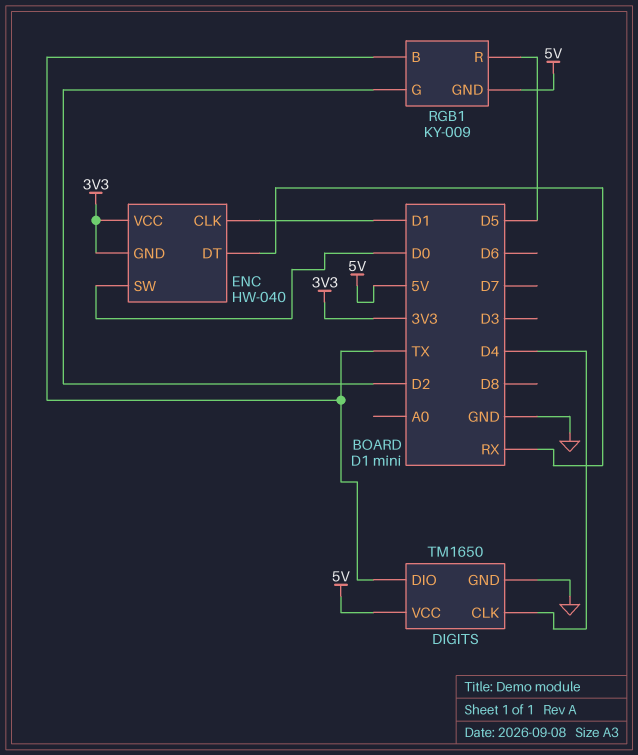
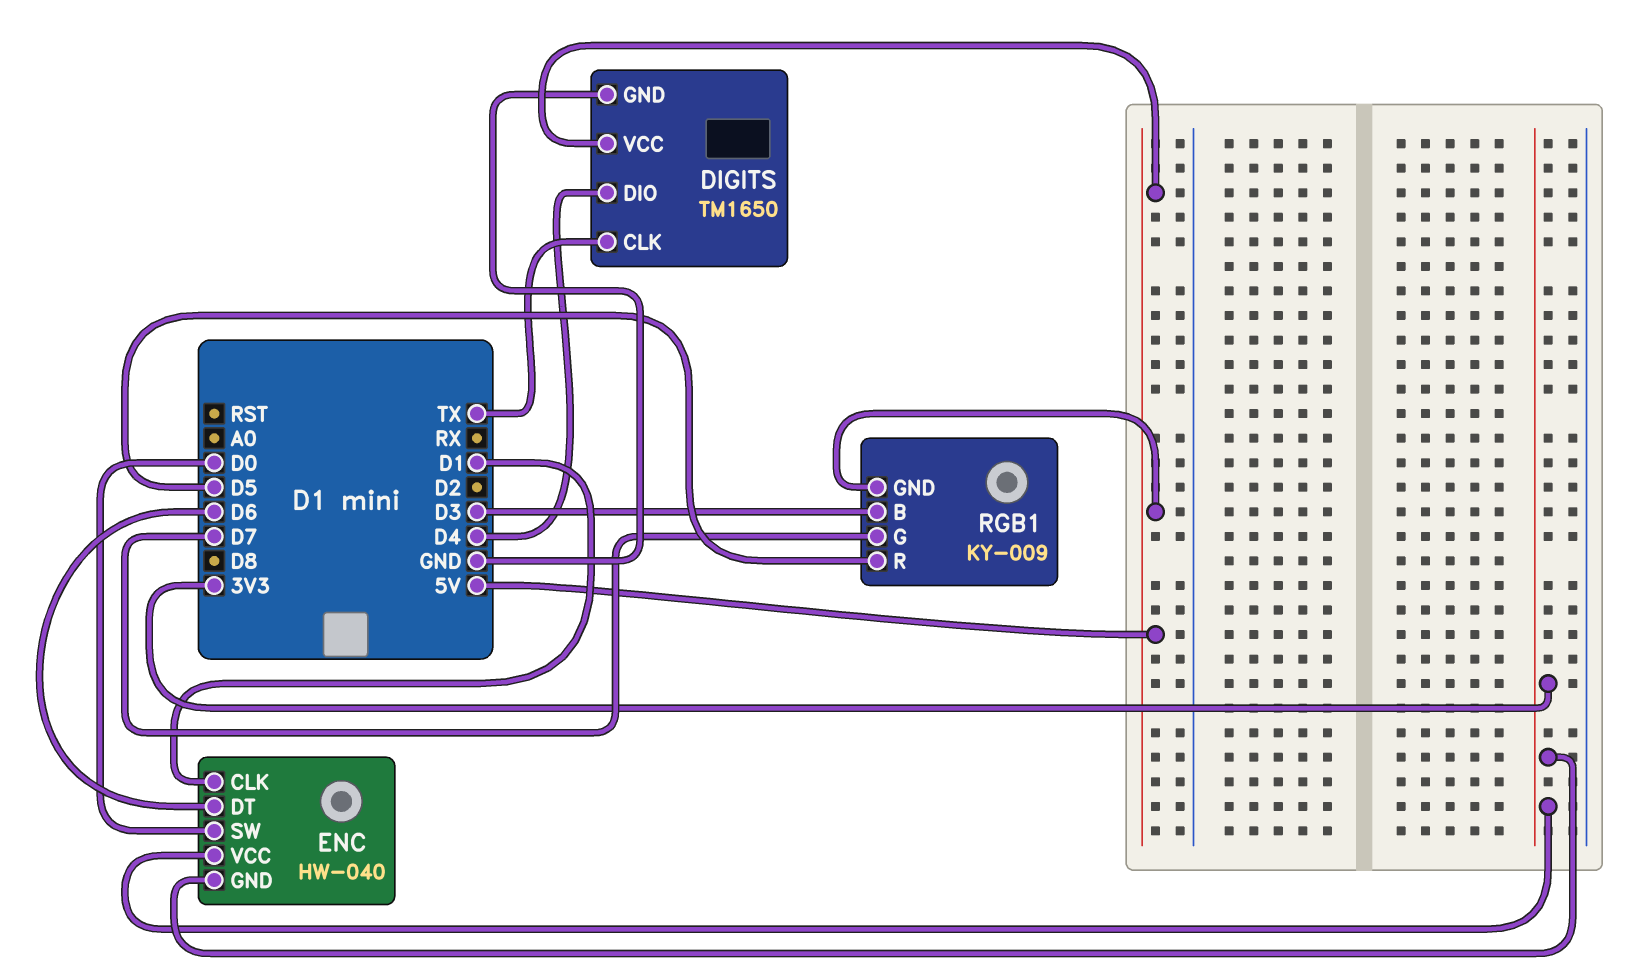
DIGITS pin CLK: D4 -> TX
DIGITS pin DIO: TX -> D4
ENC pin DT: RX -> D6
RGB1 pin B: TX -> D3
RGB1 pin G: D2 -> D7

